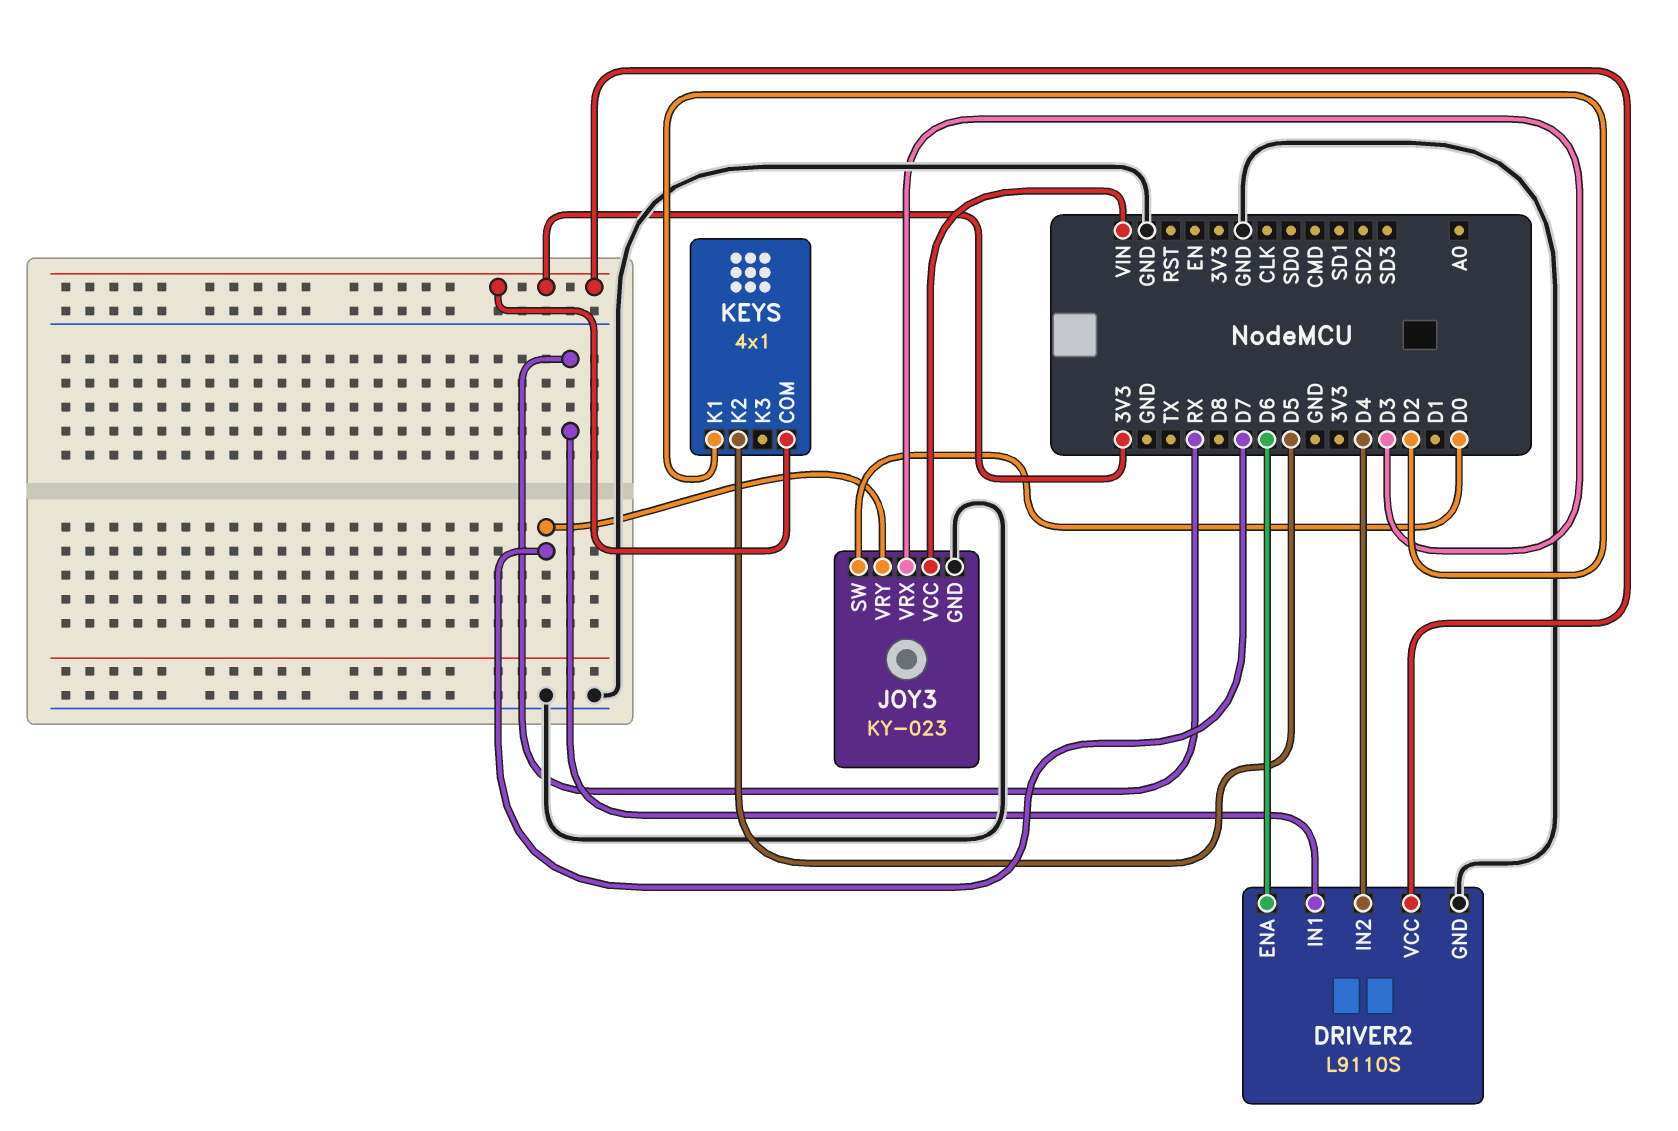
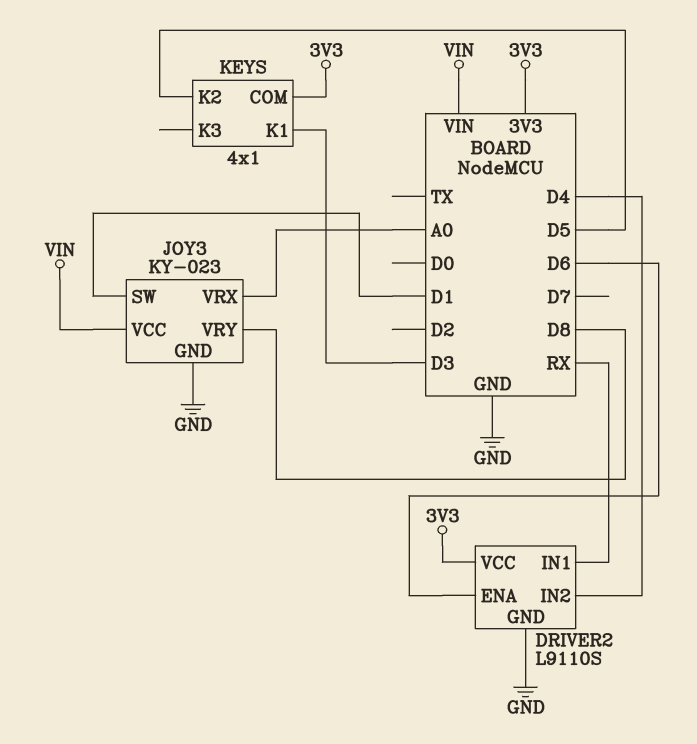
JOY3 pin SW: D0 -> D1
JOY3 pin VRX: D3 -> A0
JOY3 pin VRY: D7 -> D8
KEYS pin K1: D2 -> D3

